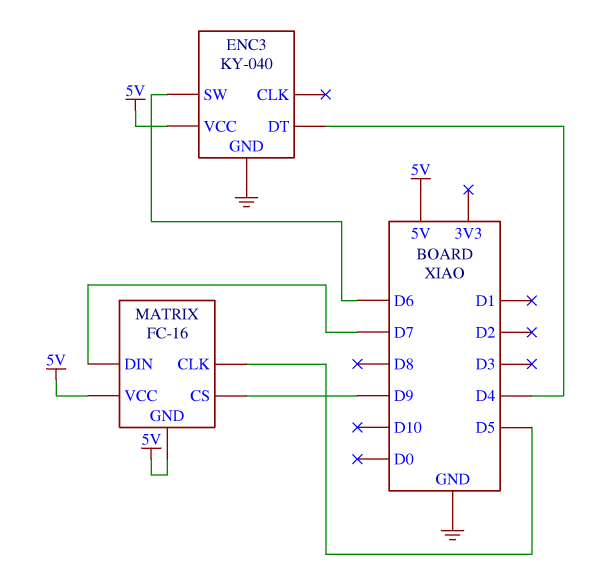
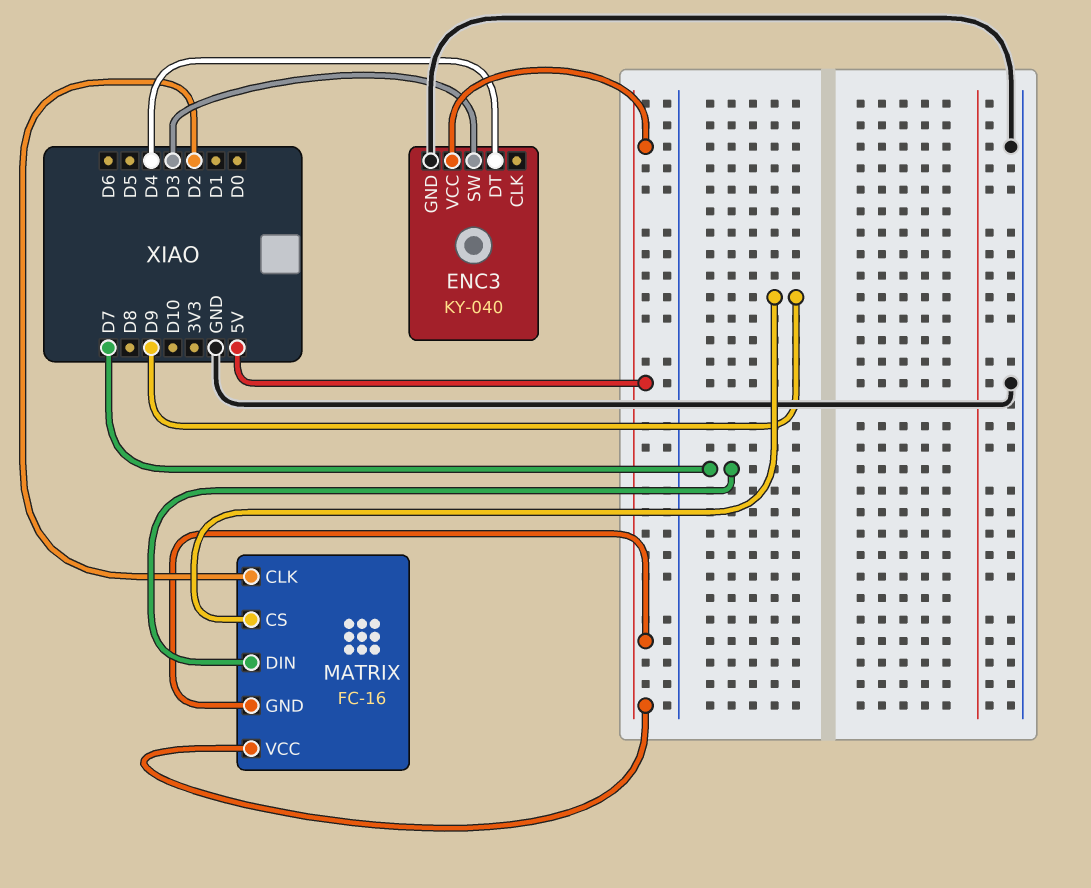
ENC3 pin SW: D6 -> D3
MATRIX pin CLK: D5 -> D2

